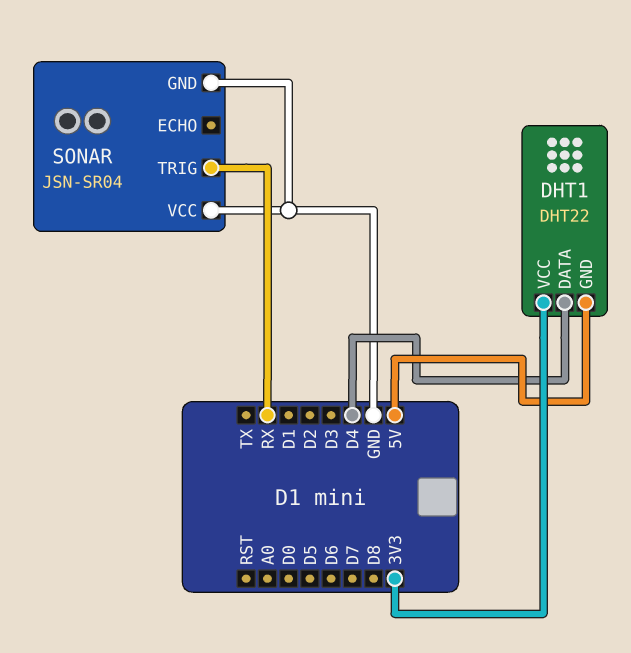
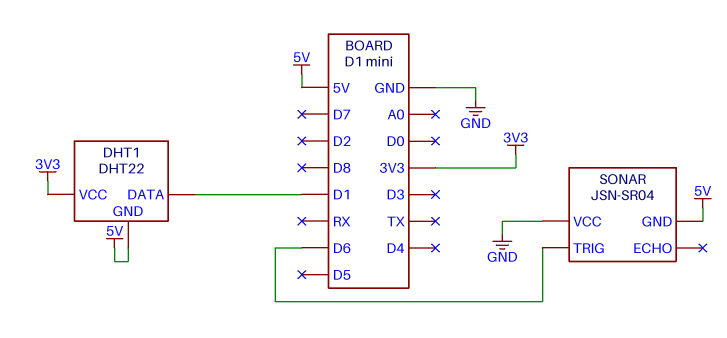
DHT1 pin DATA: D4 -> D1
SONAR pin GND: GND -> 5V
SONAR pin TRIG: RX -> D6

